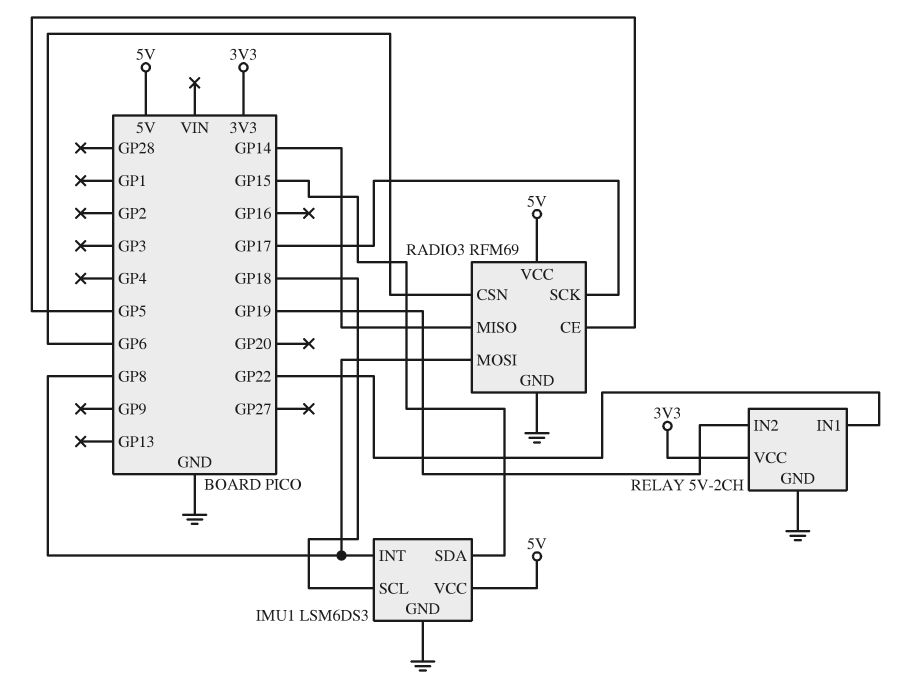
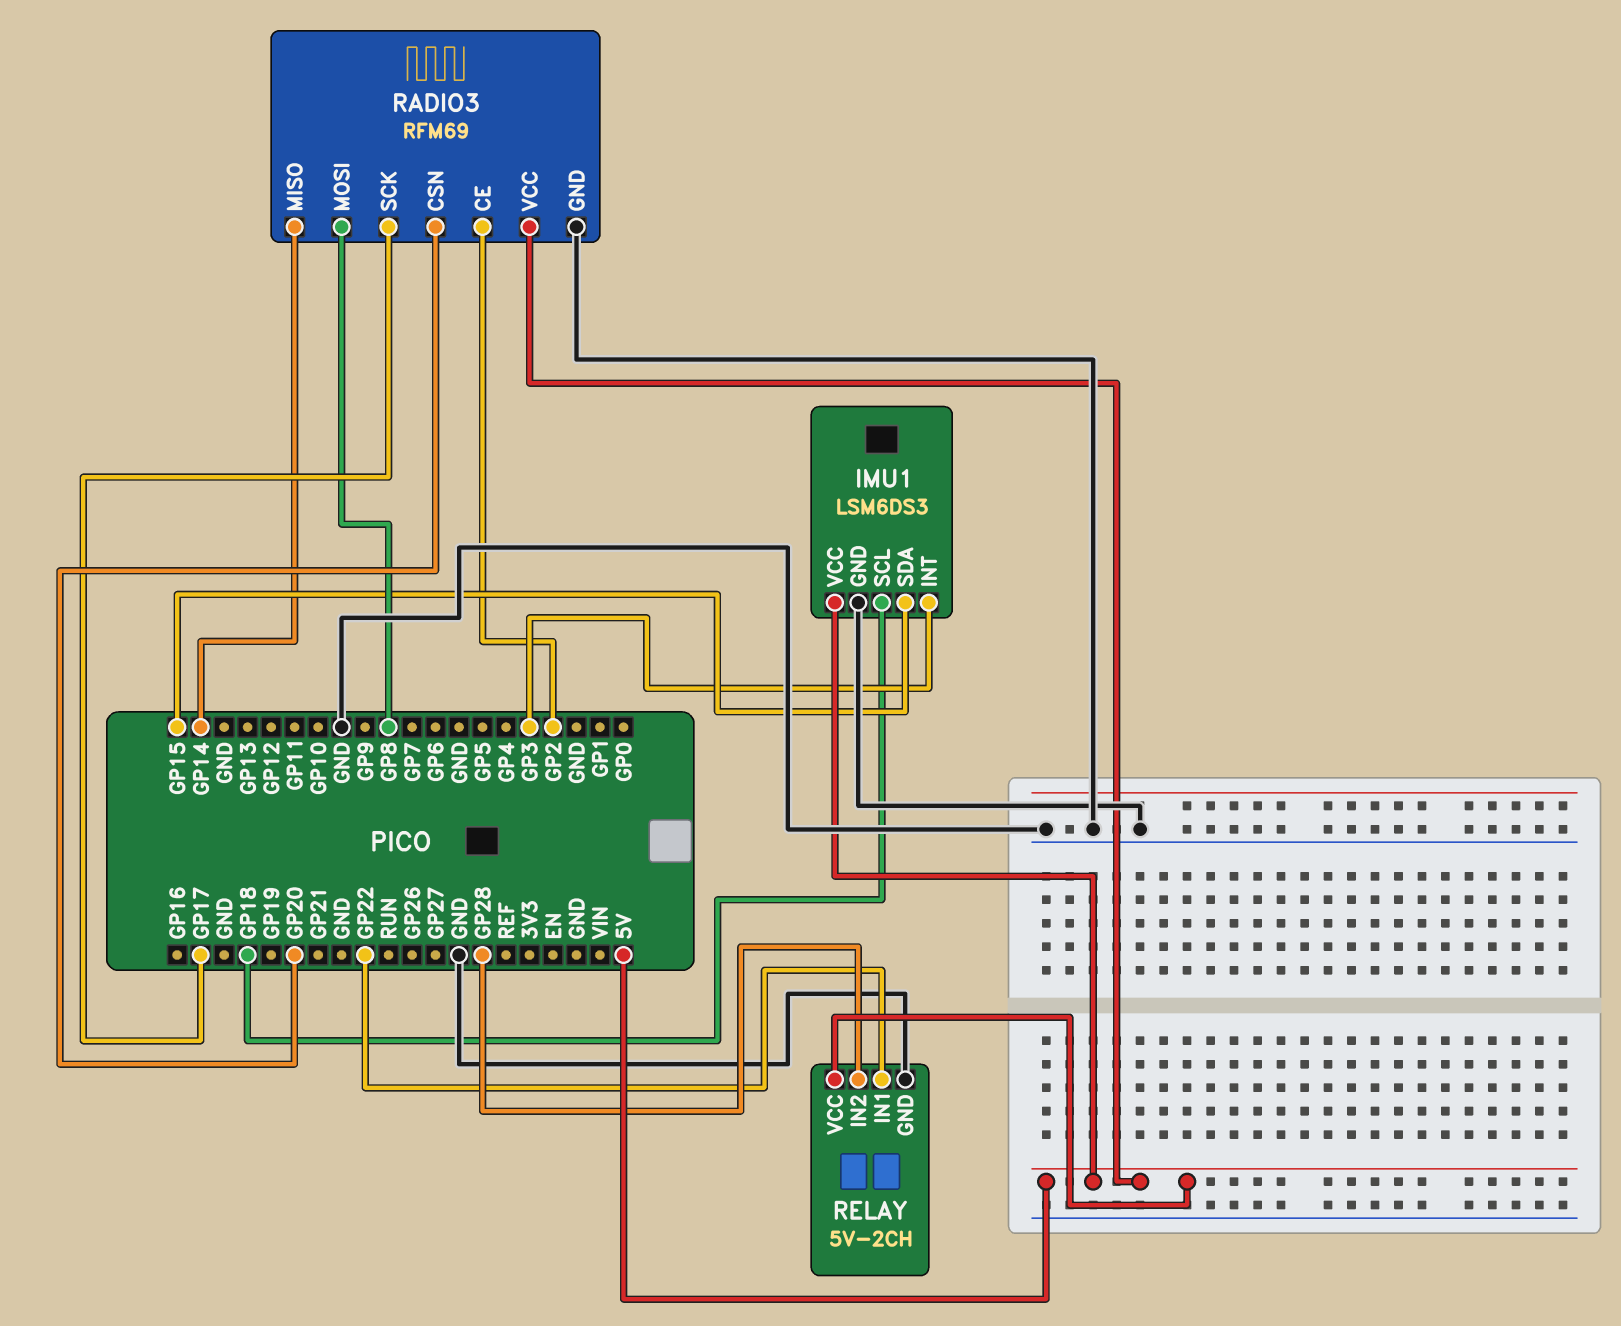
IMU1 pin INT: GP8 -> GP3
RADIO3 pin CE: GP5 -> GP2
RADIO3 pin CSN: GP6 -> GP20
RELAY pin IN2: GP19 -> GP28
RELAY pin VCC: 3V3 -> 5V

